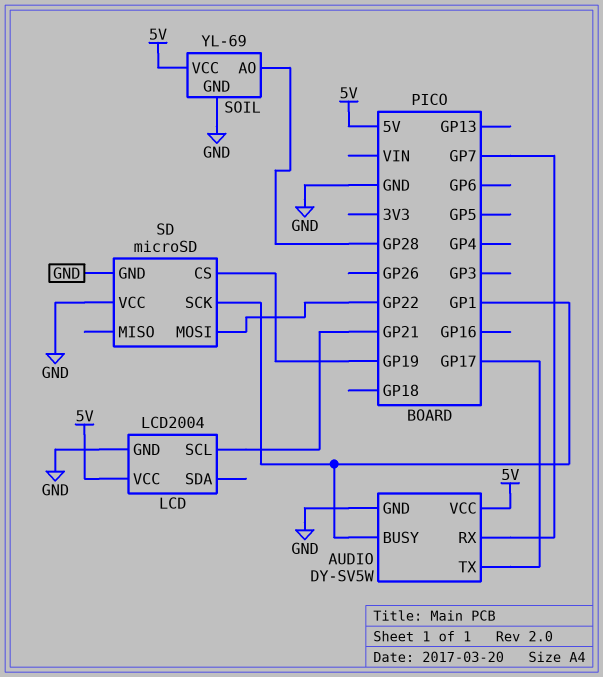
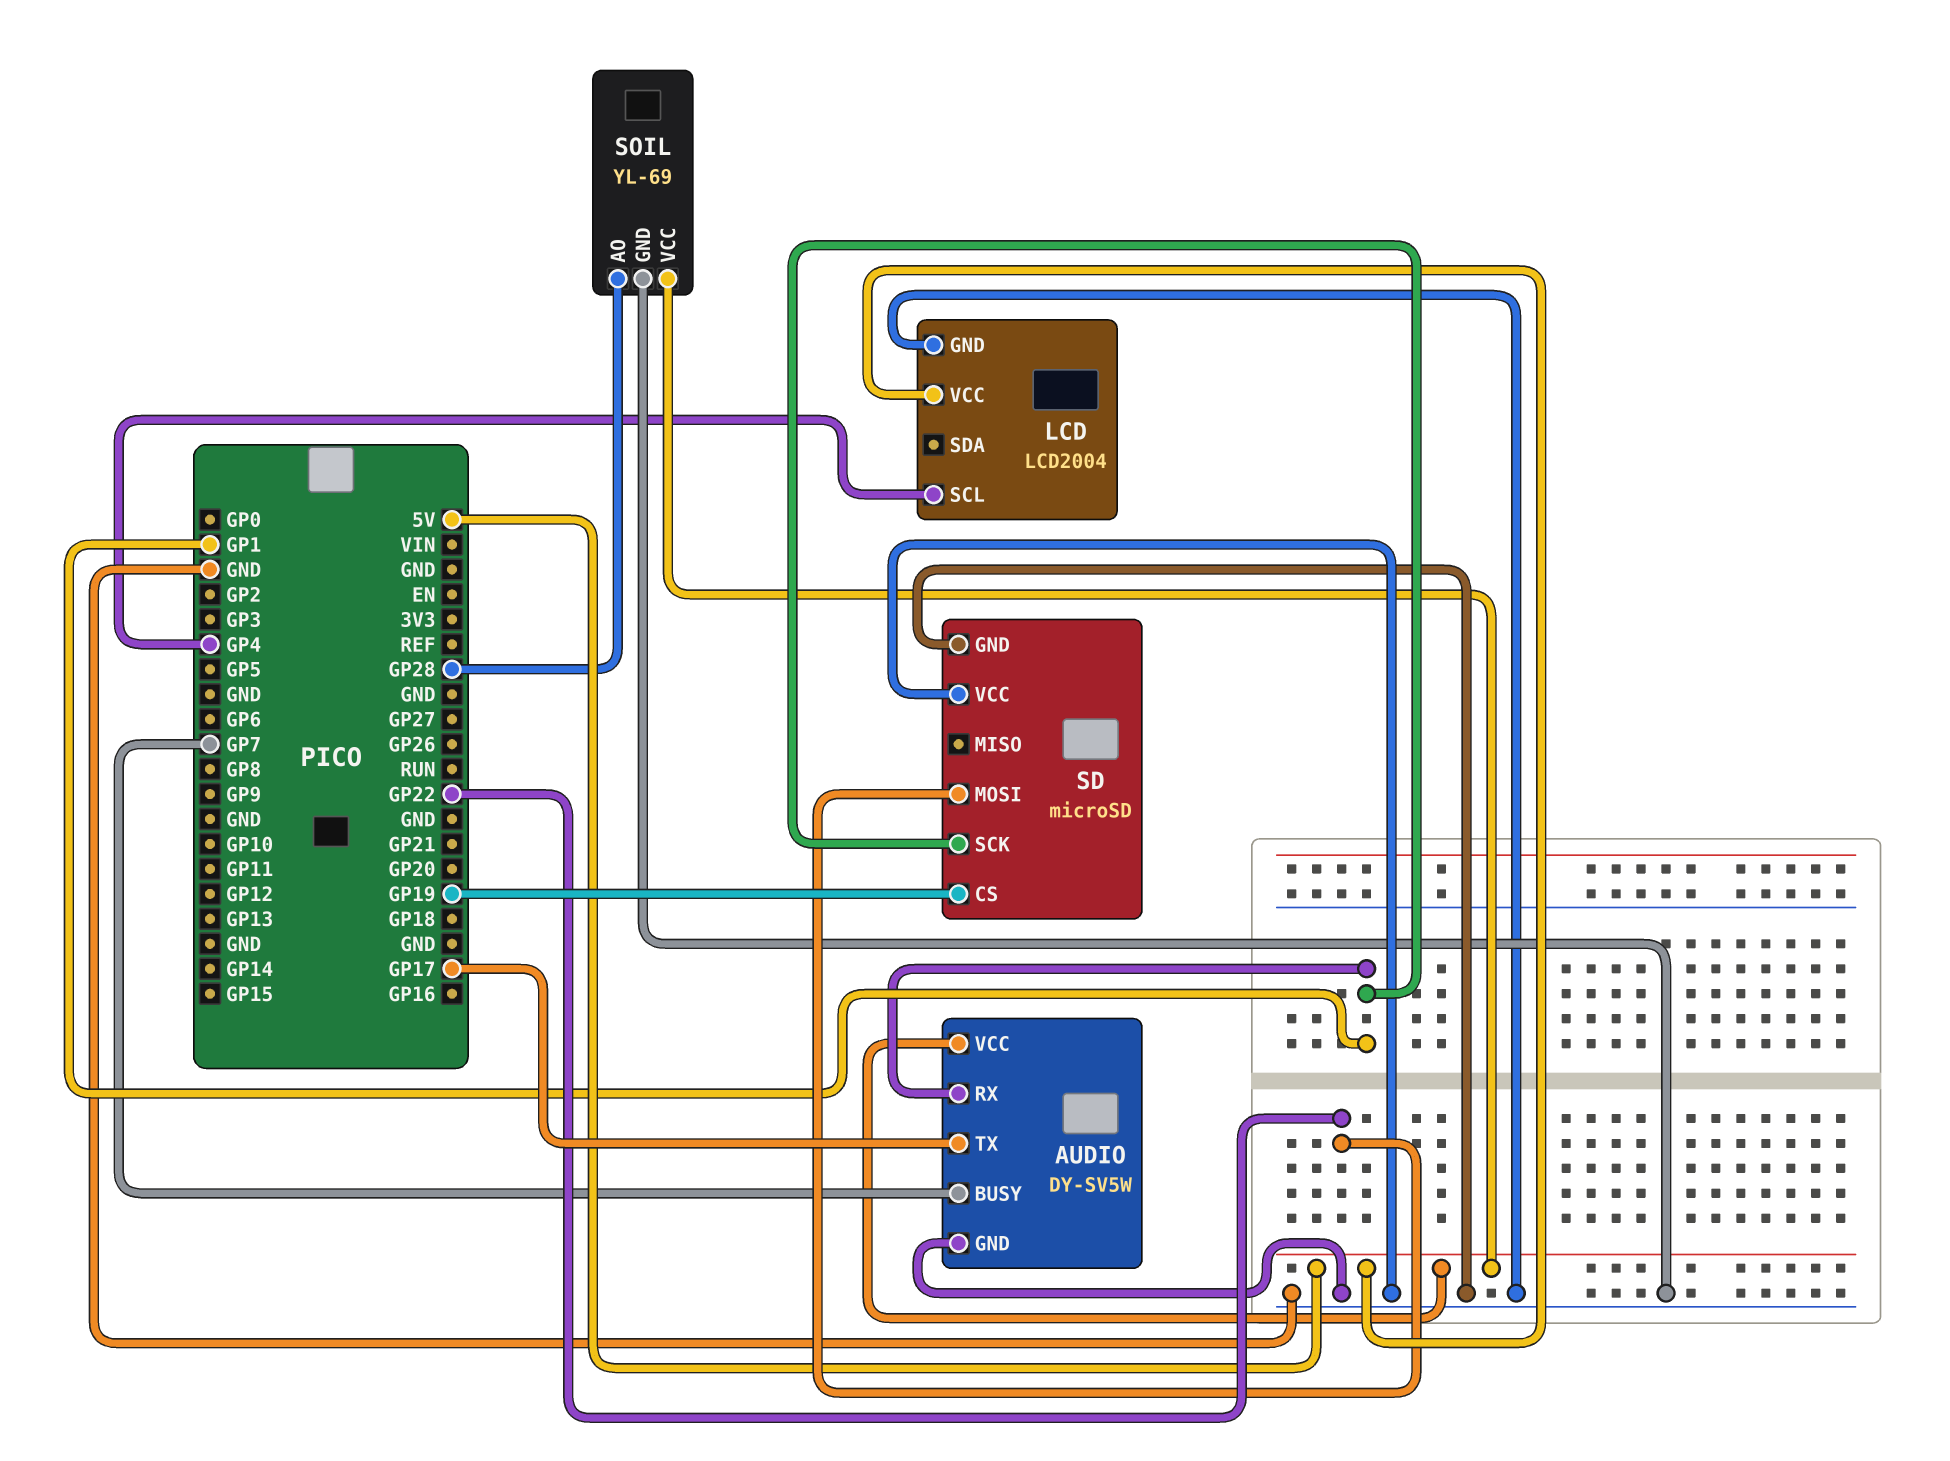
AUDIO pin BUSY: GP1 -> GP7
AUDIO pin RX: GP7 -> GP1
LCD pin SCL: GP21 -> GP4

